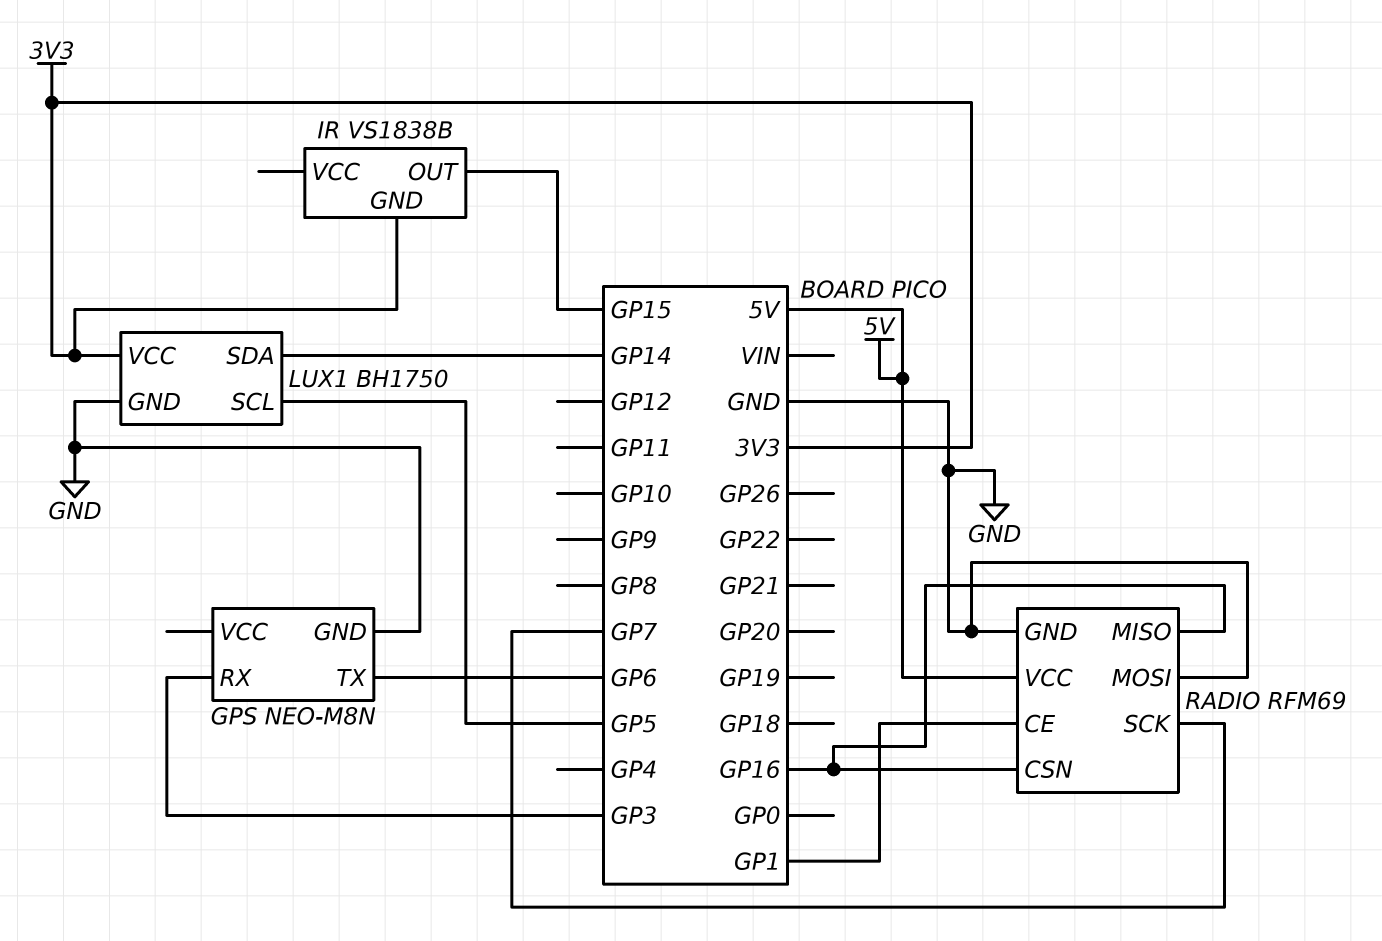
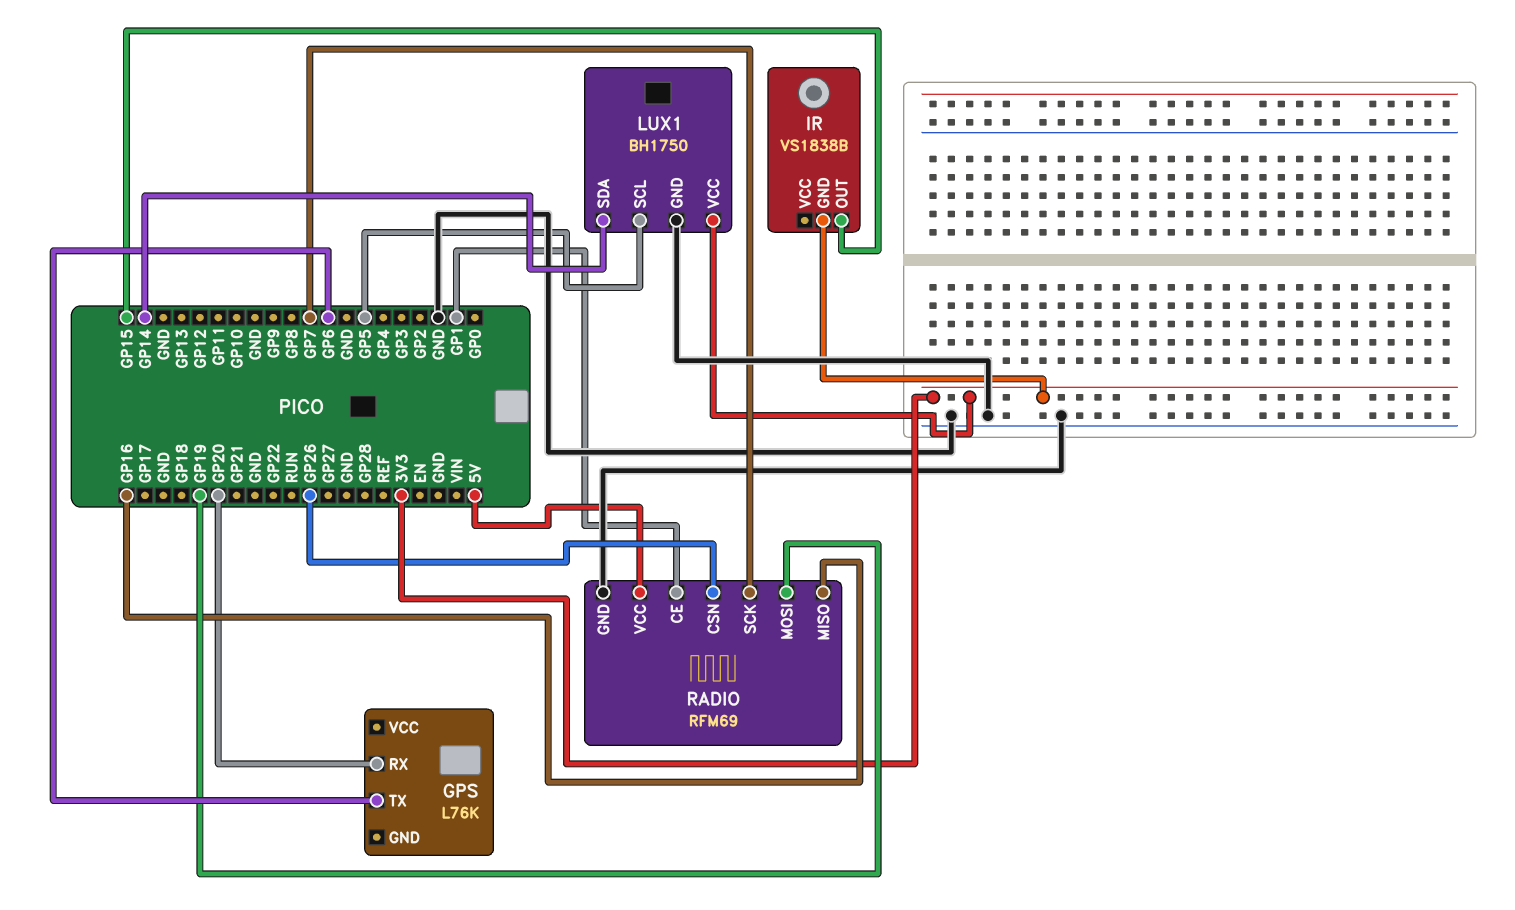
GPS: NEO-M8N -> L76K
GPS pin GND: GND -> none
GPS pin RX: GP3 -> GP20
RADIO pin CSN: GP16 -> GP26
RADIO pin MOSI: GND -> GP19

